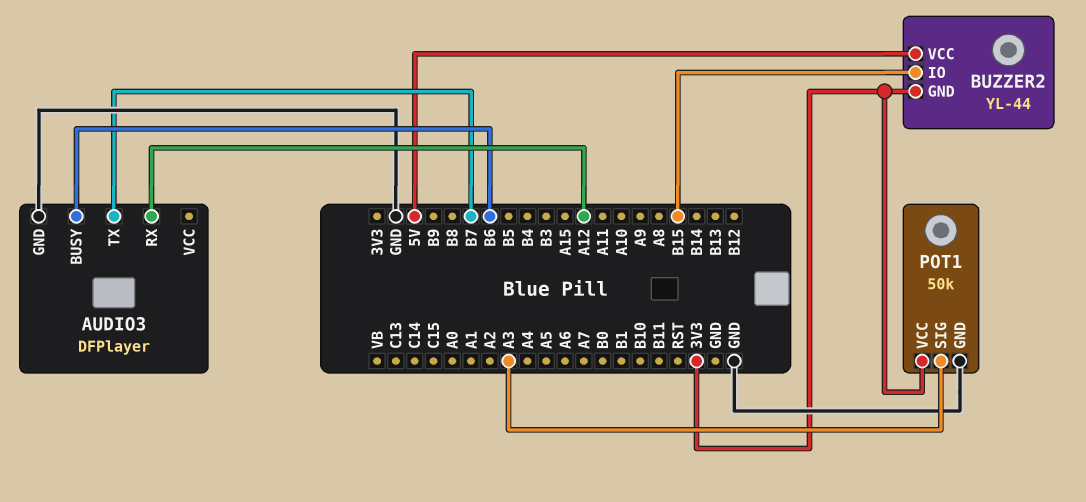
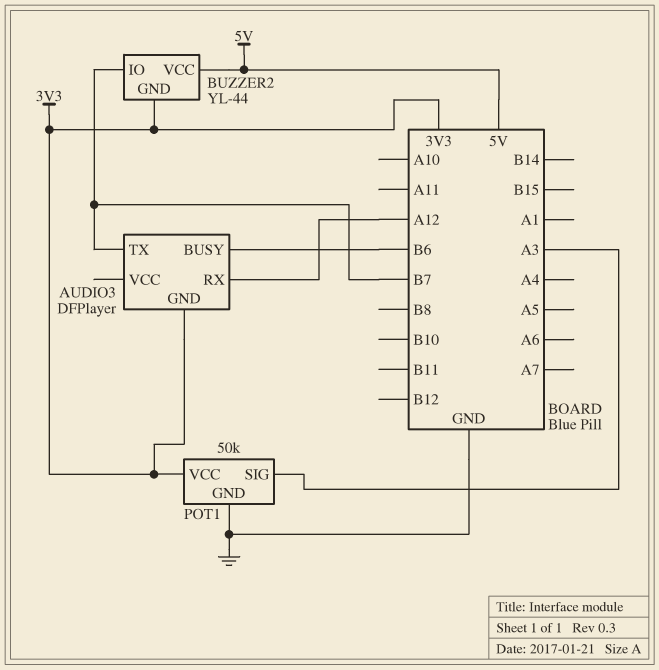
AUDIO3 pin GND: GND -> 3V3
BUZZER2 pin IO: B15 -> B7

